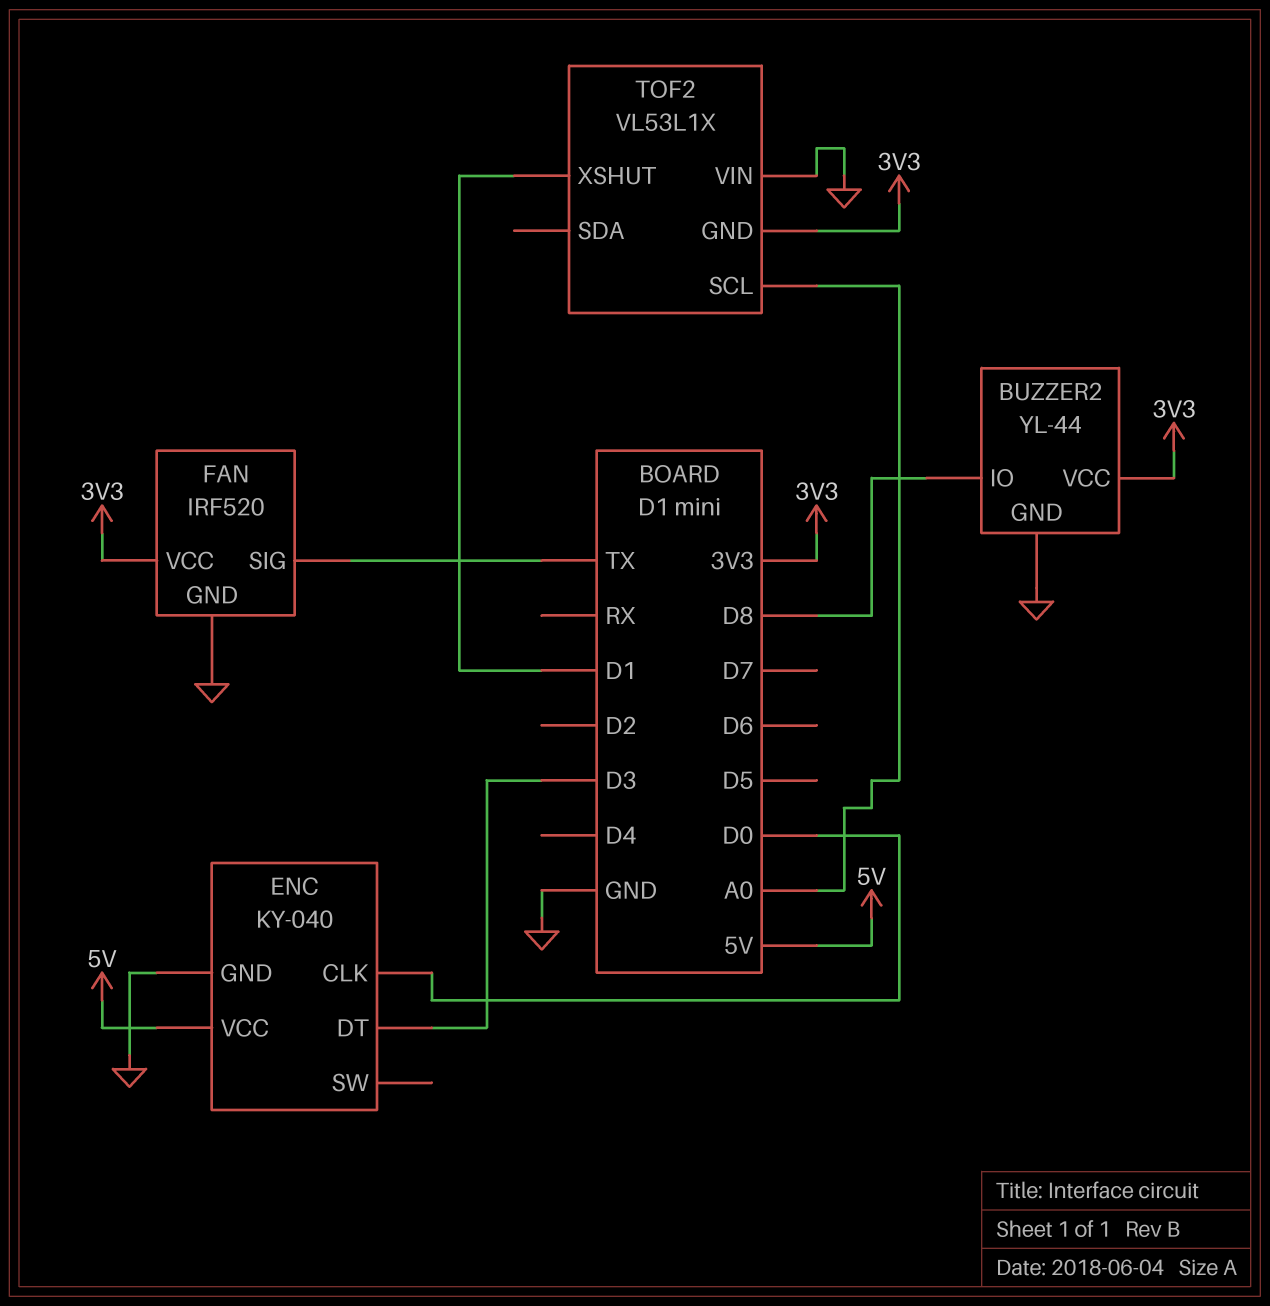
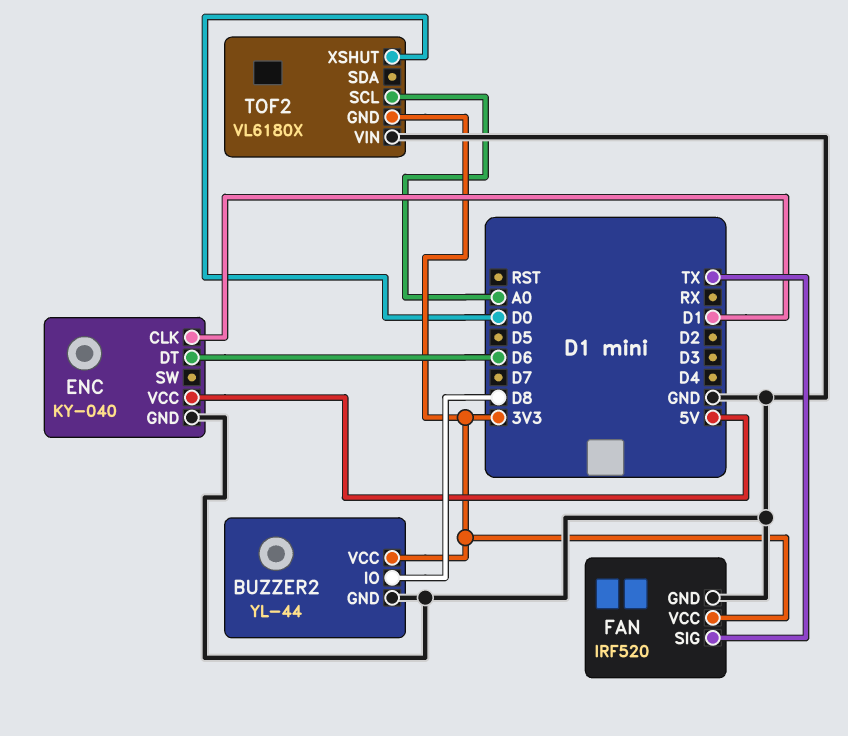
ENC pin CLK: D0 -> D1
ENC pin DT: D3 -> D6
TOF2: VL53L1X -> VL6180X
TOF2 pin XSHUT: D1 -> D0

